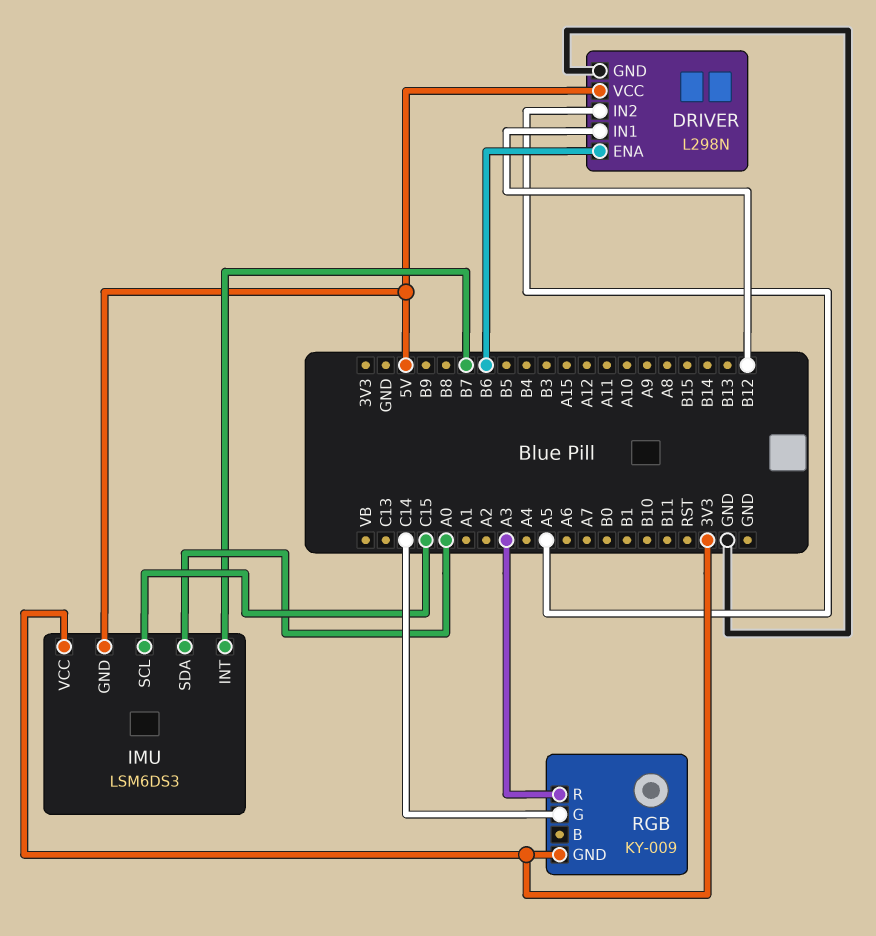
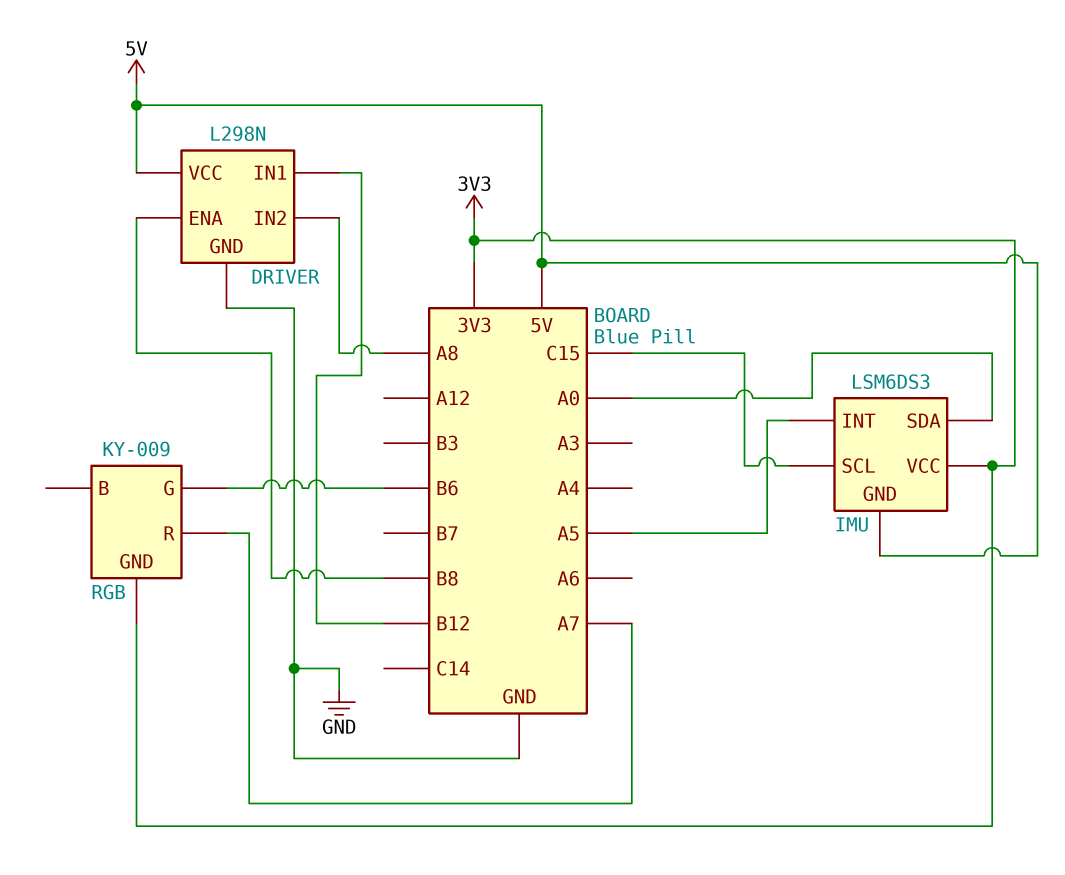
DRIVER pin ENA: B6 -> B8
DRIVER pin IN2: A5 -> A8
IMU pin INT: B7 -> A5
RGB pin G: C14 -> B6
RGB pin R: A3 -> A7

